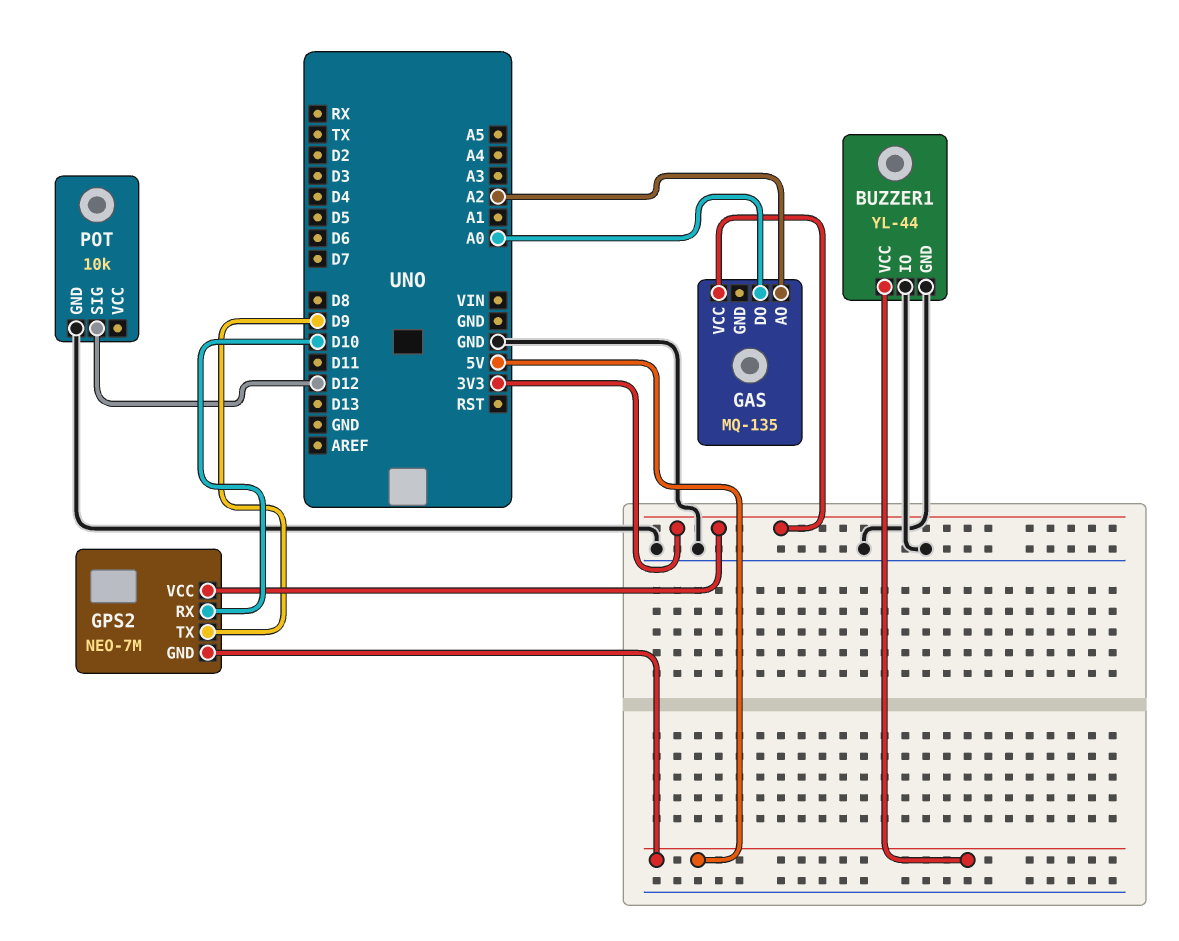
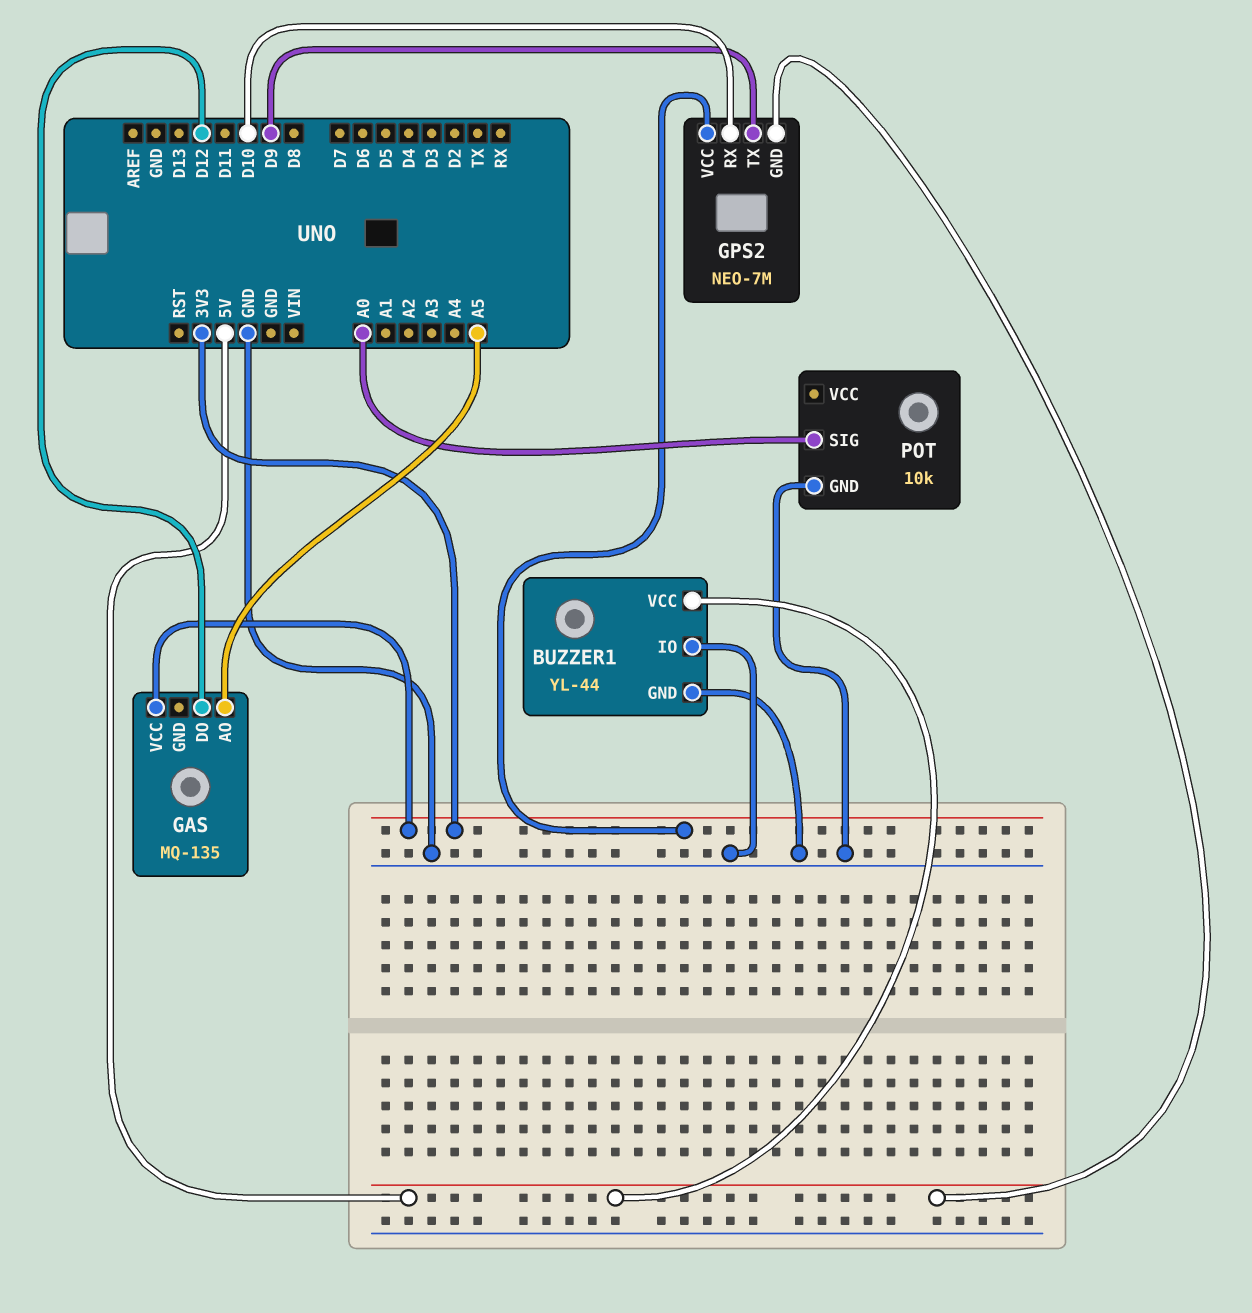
GAS pin AO: A2 -> A5
GAS pin DO: A0 -> D12
POT pin SIG: D12 -> A0

